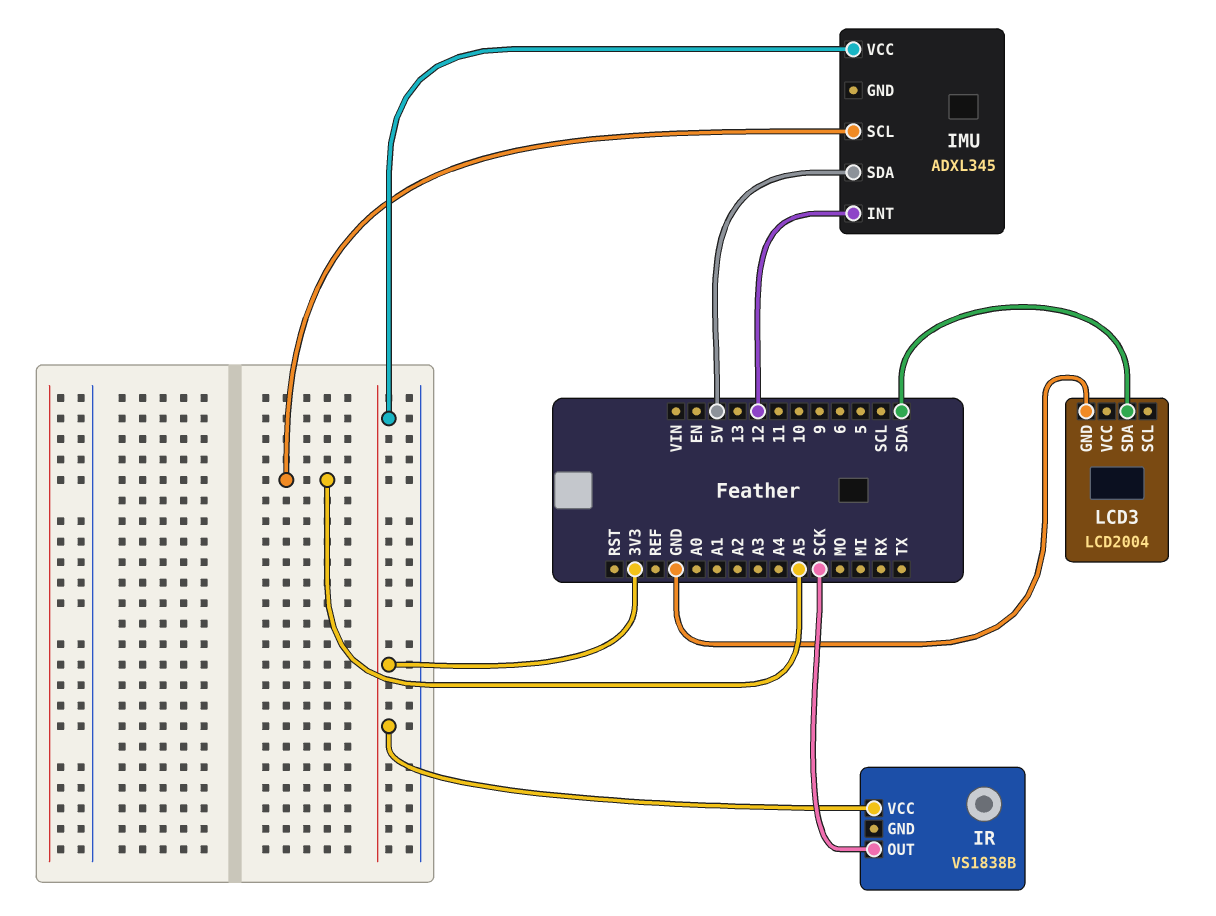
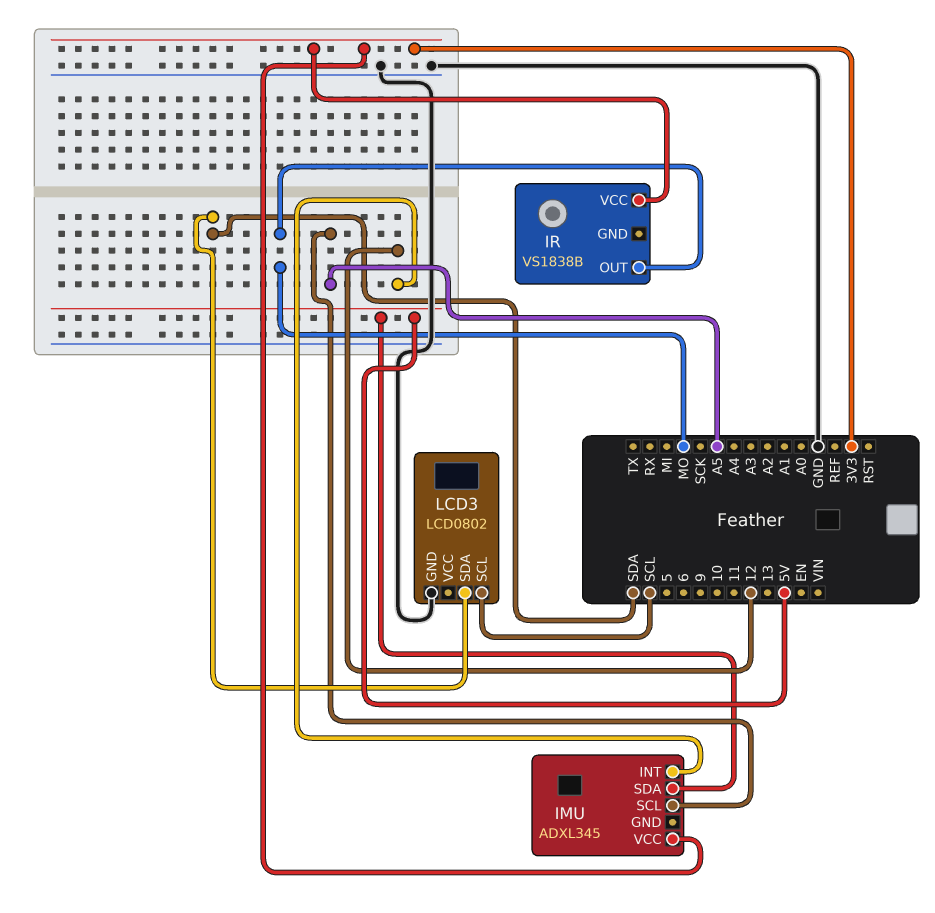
IR pin OUT: SCK -> MO
LCD3: LCD2004 -> LCD0802
LCD3 pin SCL: none -> SCL

